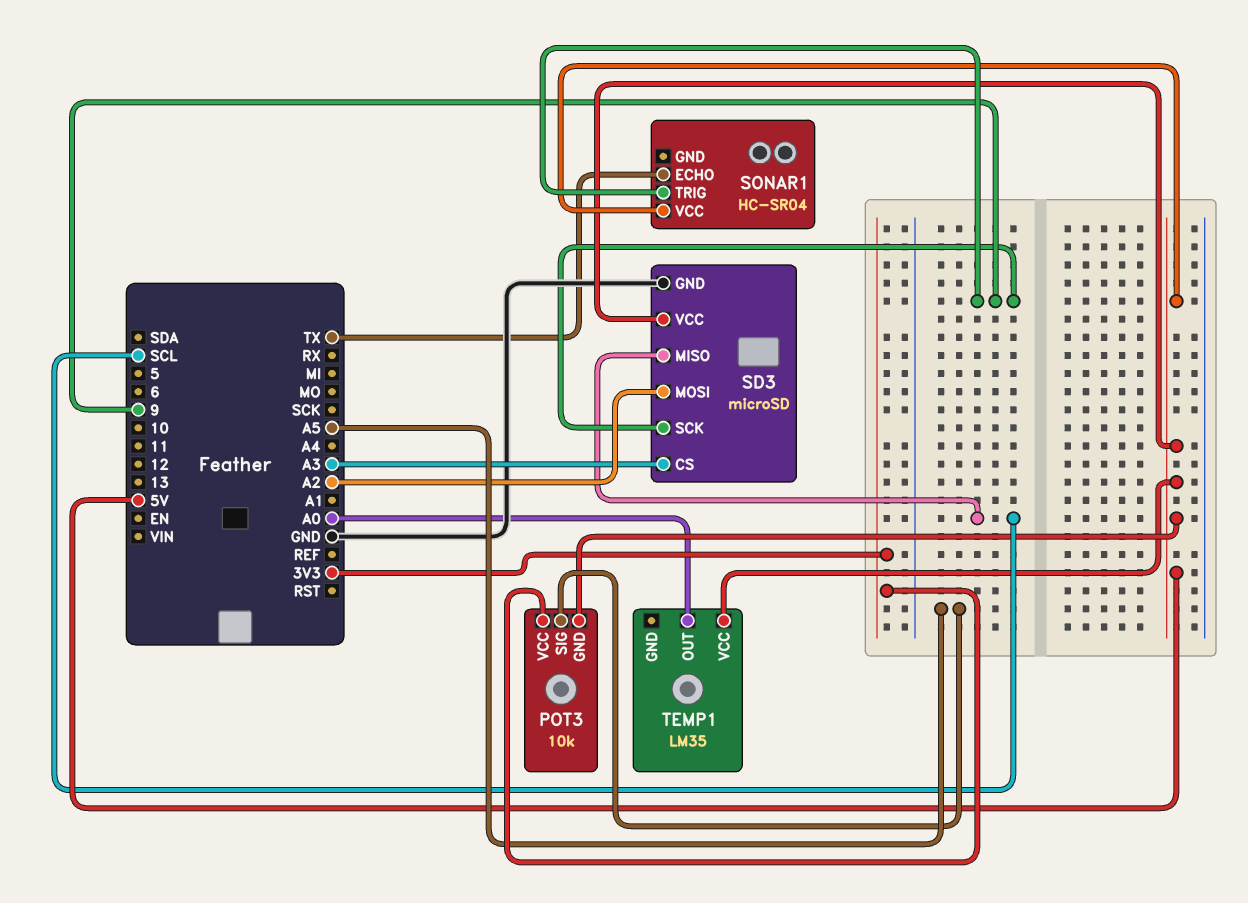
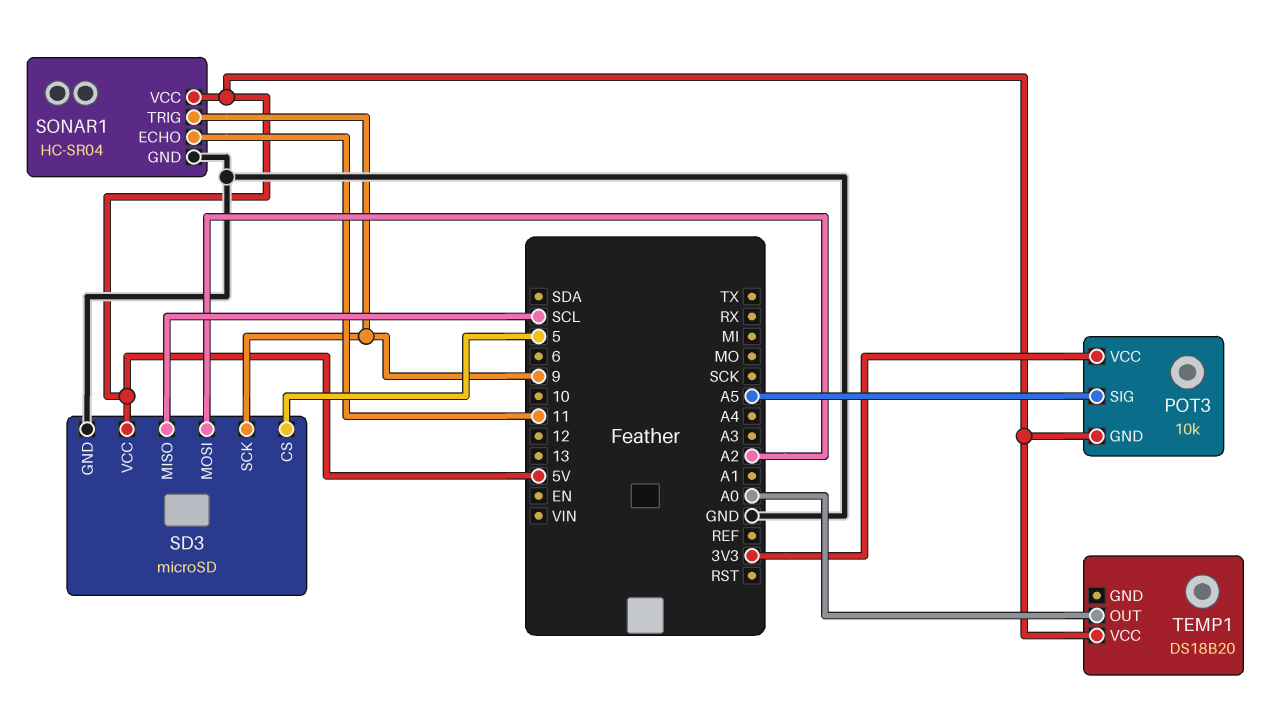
SD3 pin CS: A3 -> 5
SONAR1 pin ECHO: TX -> 11
SONAR1 pin GND: none -> GND
TEMP1: LM35 -> DS18B20

